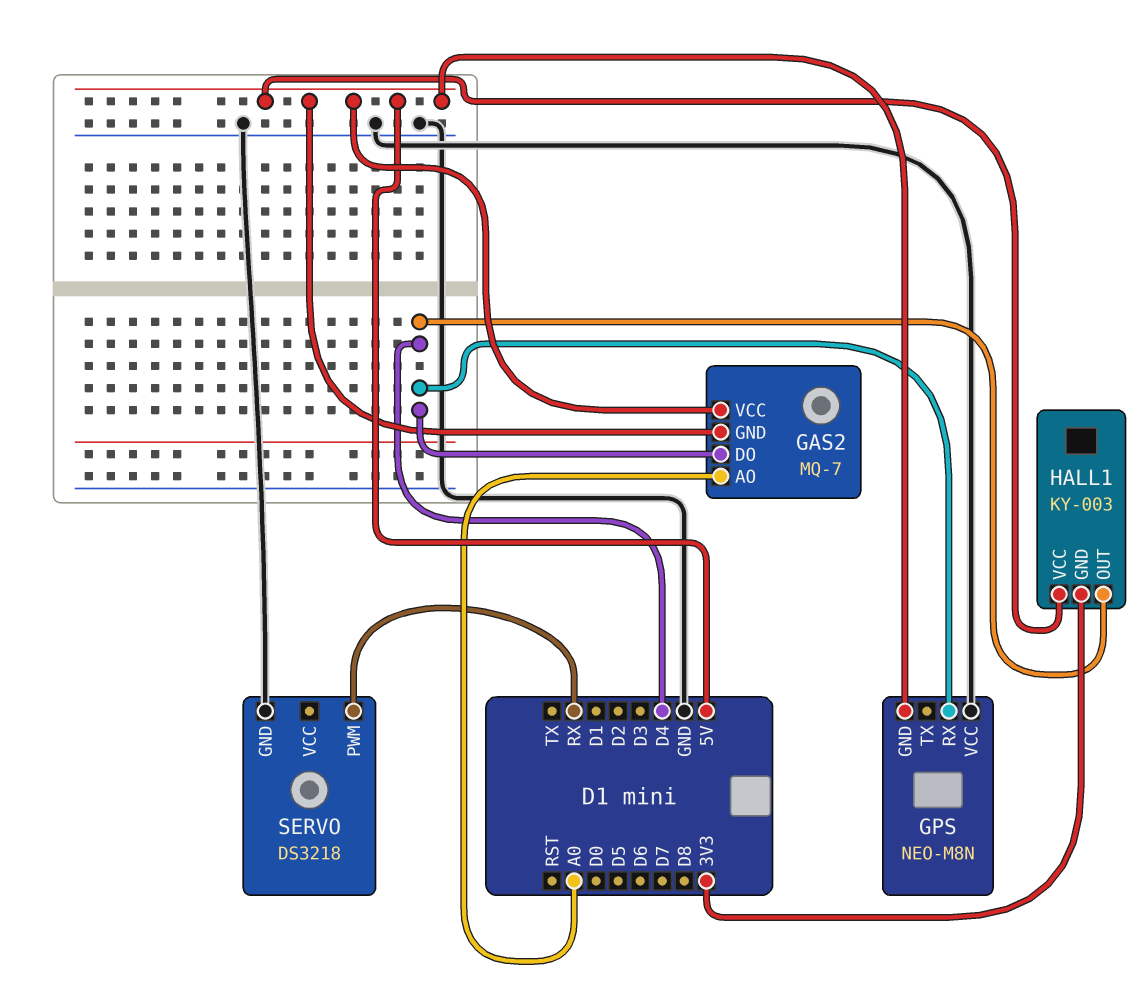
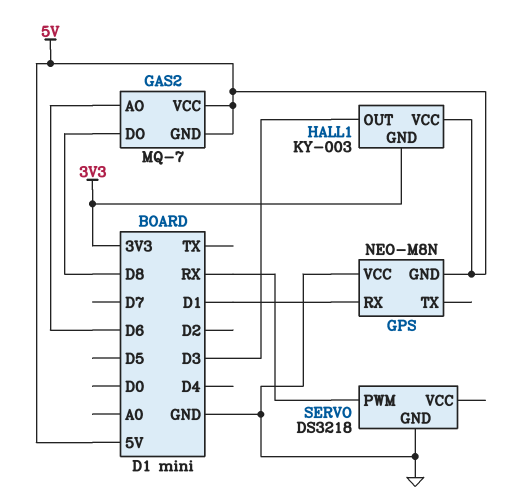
GAS2 pin AO: A0 -> D6
GAS2 pin DO: D4 -> D8
GPS pin RX: D4 -> D1
HALL1 pin OUT: D4 -> D3

